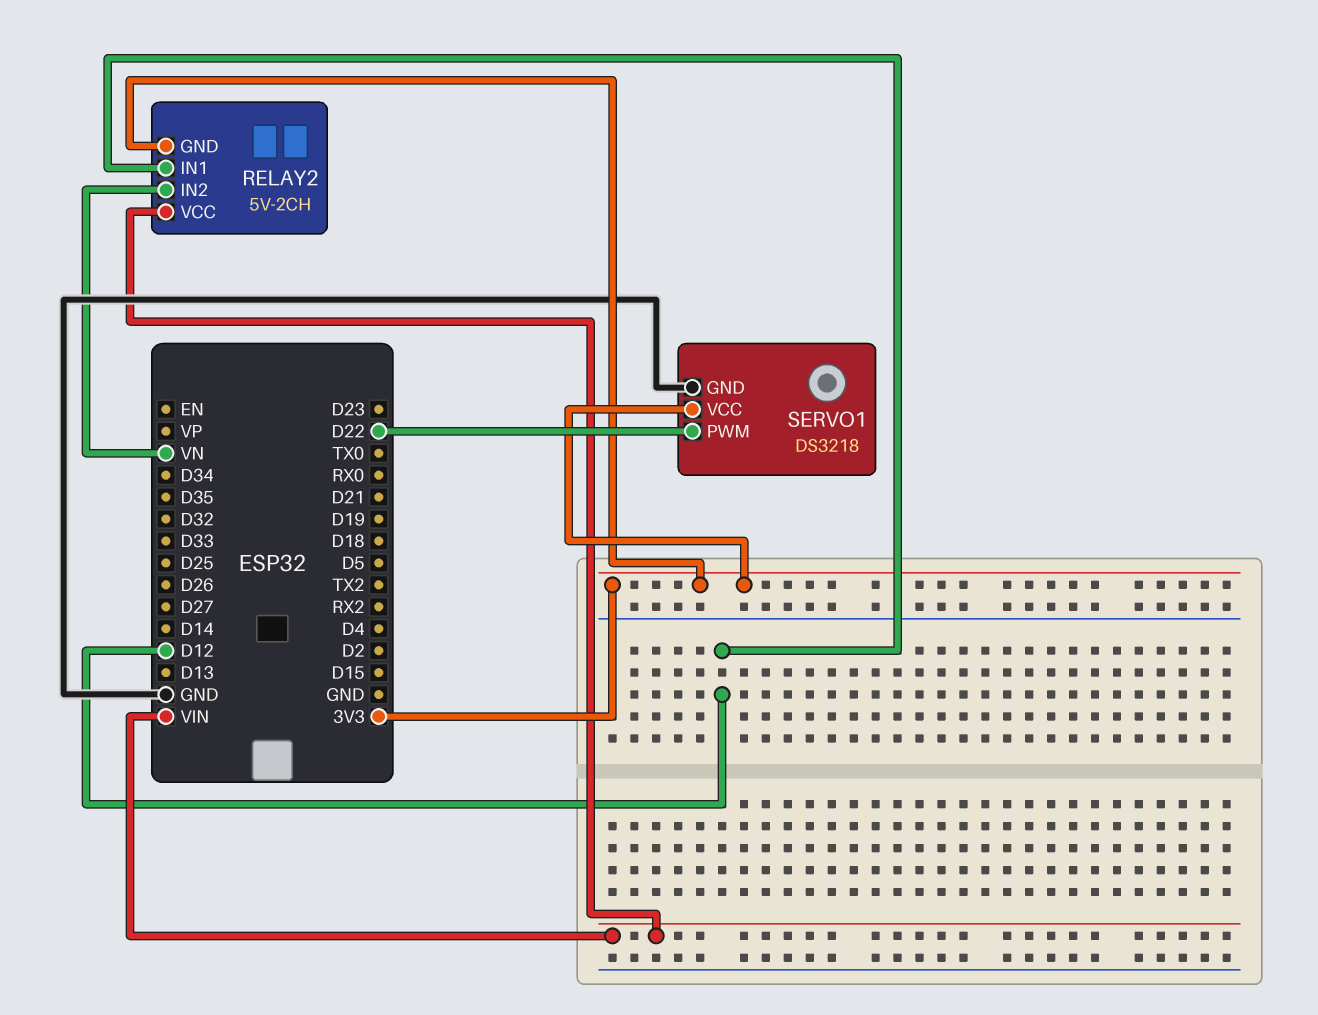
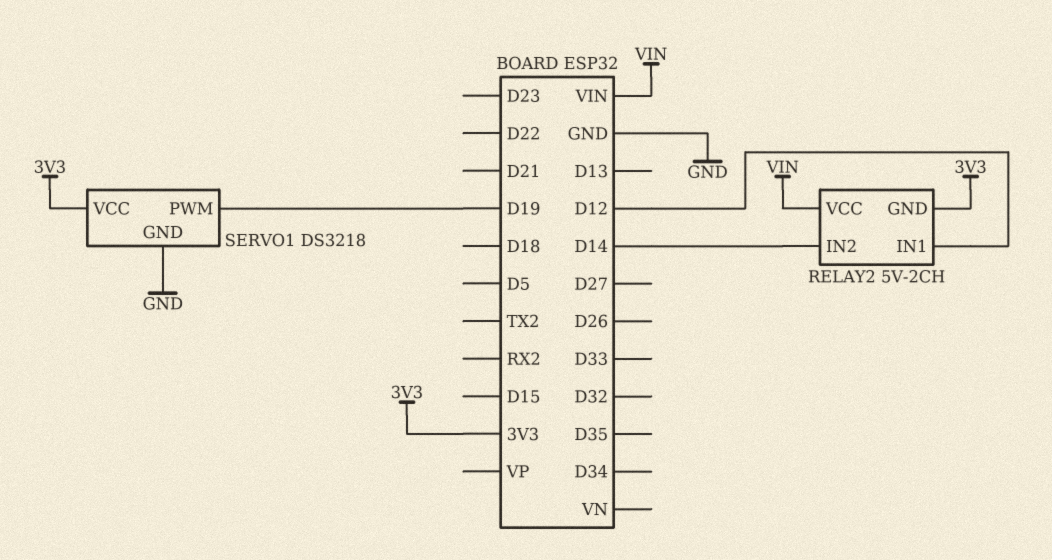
RELAY2 pin IN2: VN -> D14
SERVO1 pin PWM: D22 -> D19

